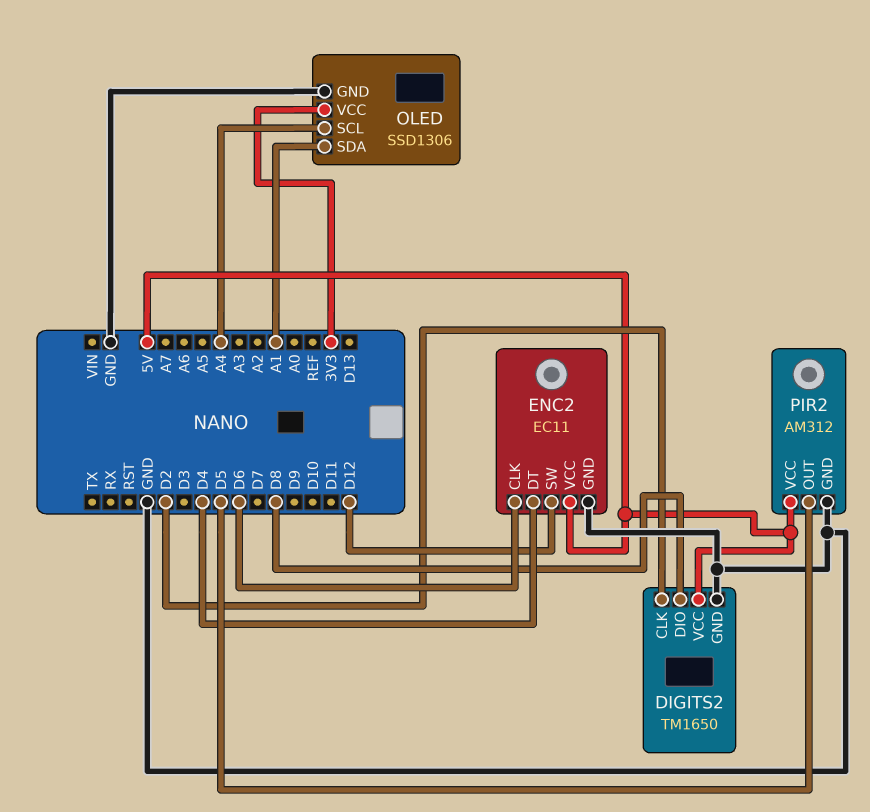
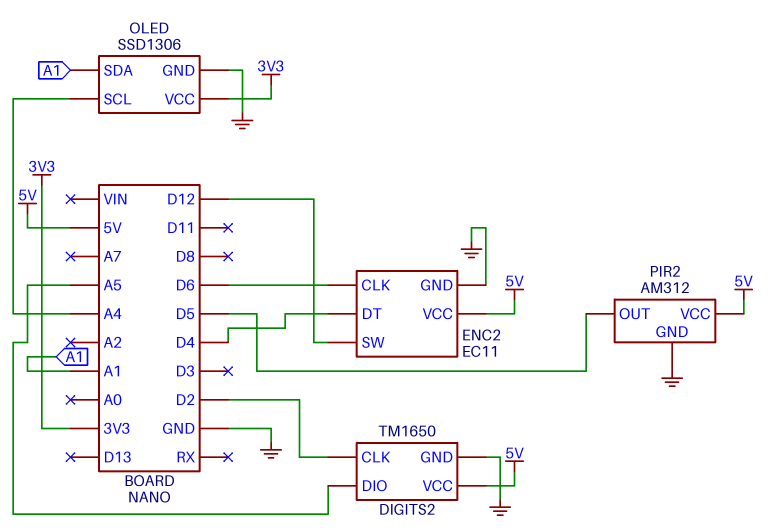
DIGITS2 pin DIO: D8 -> A5

